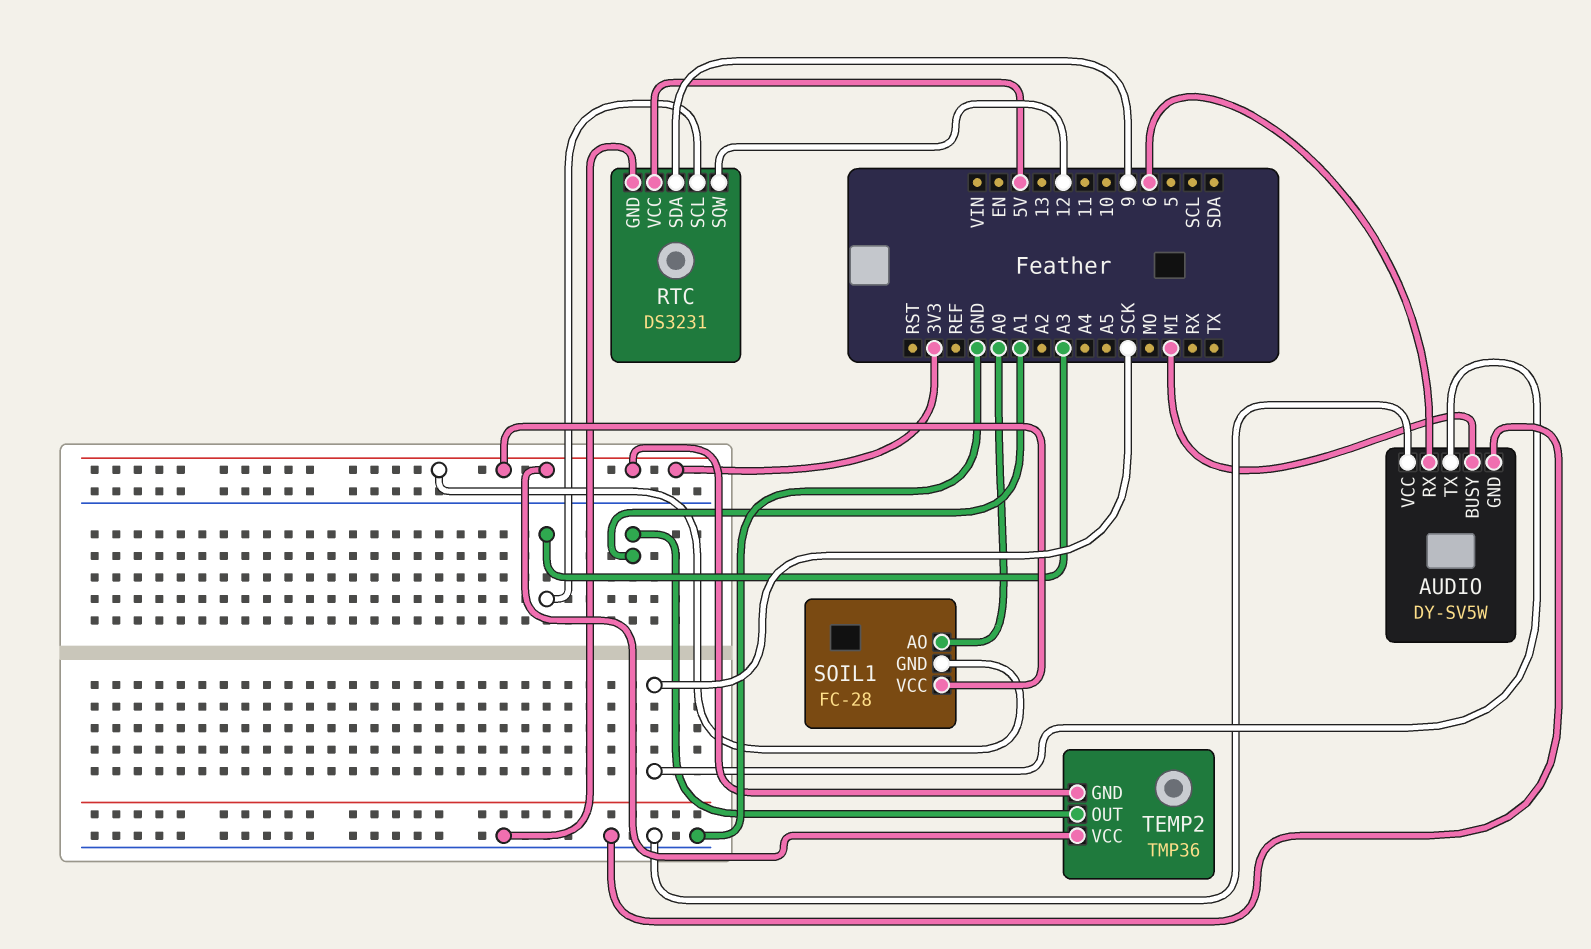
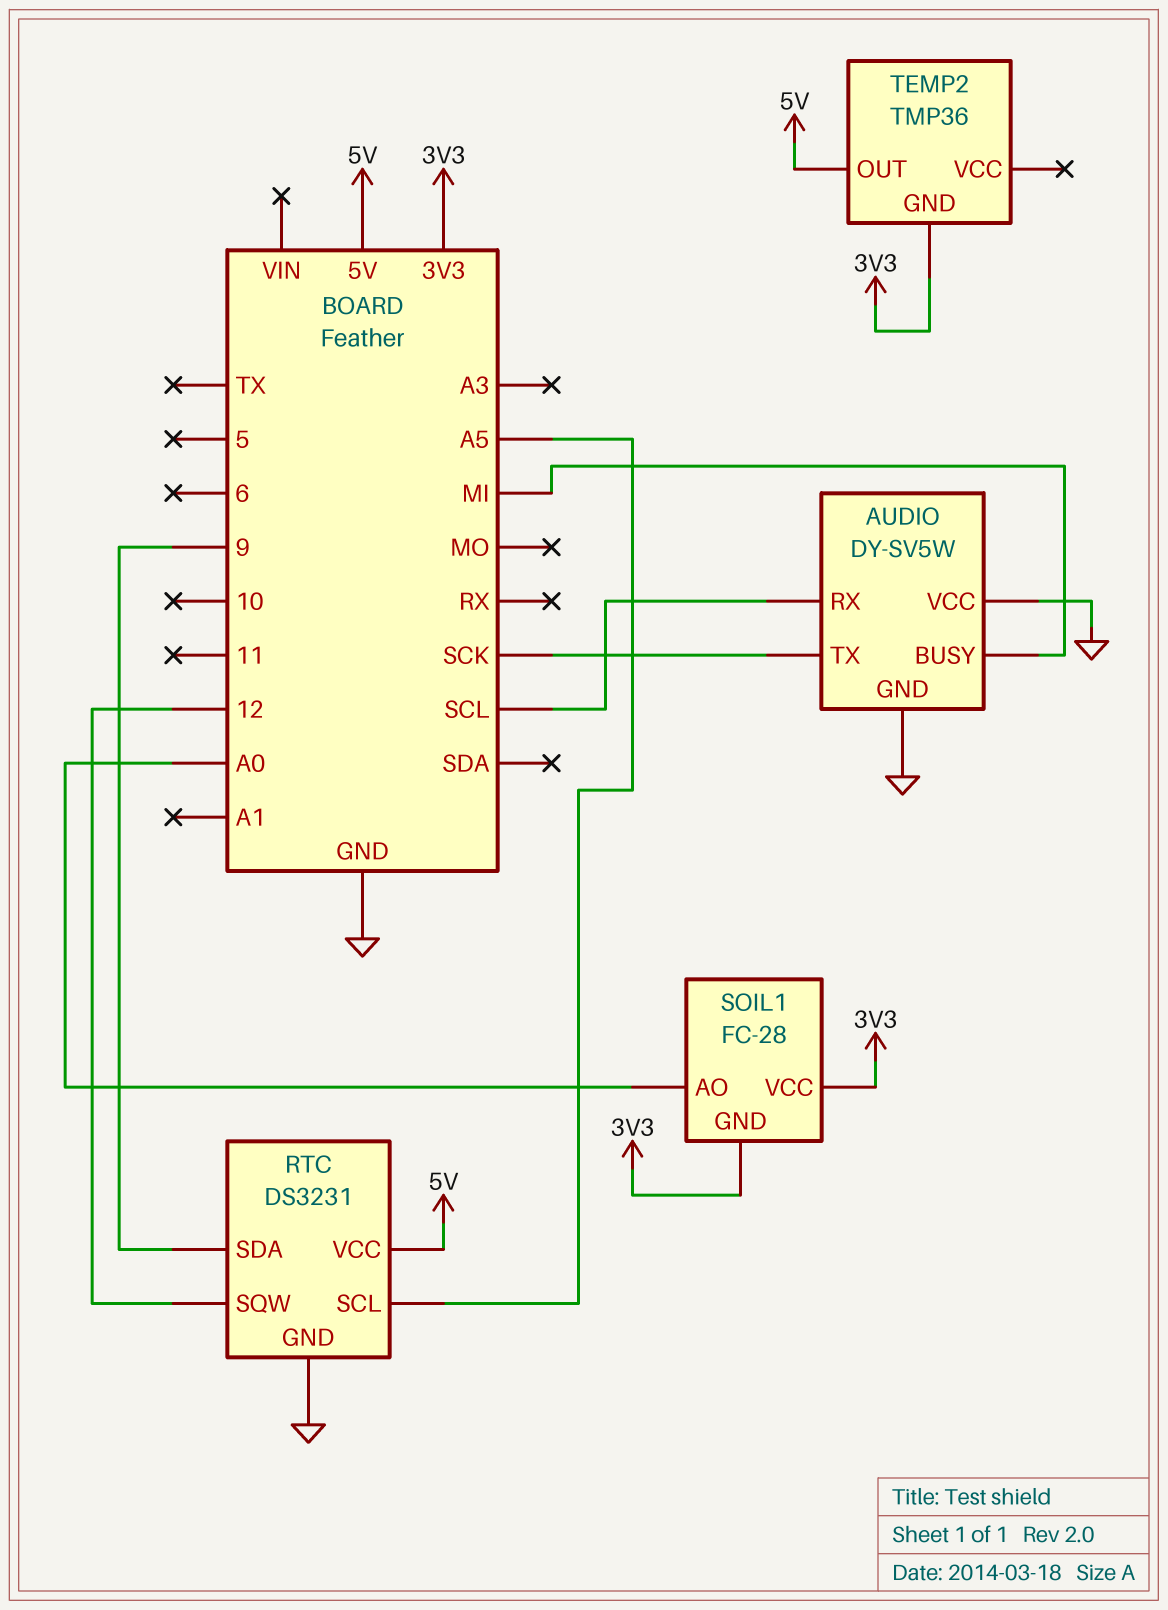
AUDIO pin RX: 6 -> SCL
RTC pin SCL: A3 -> A5
TEMP2 pin OUT: A1 -> 5V
TEMP2 pin VCC: 3V3 -> none

